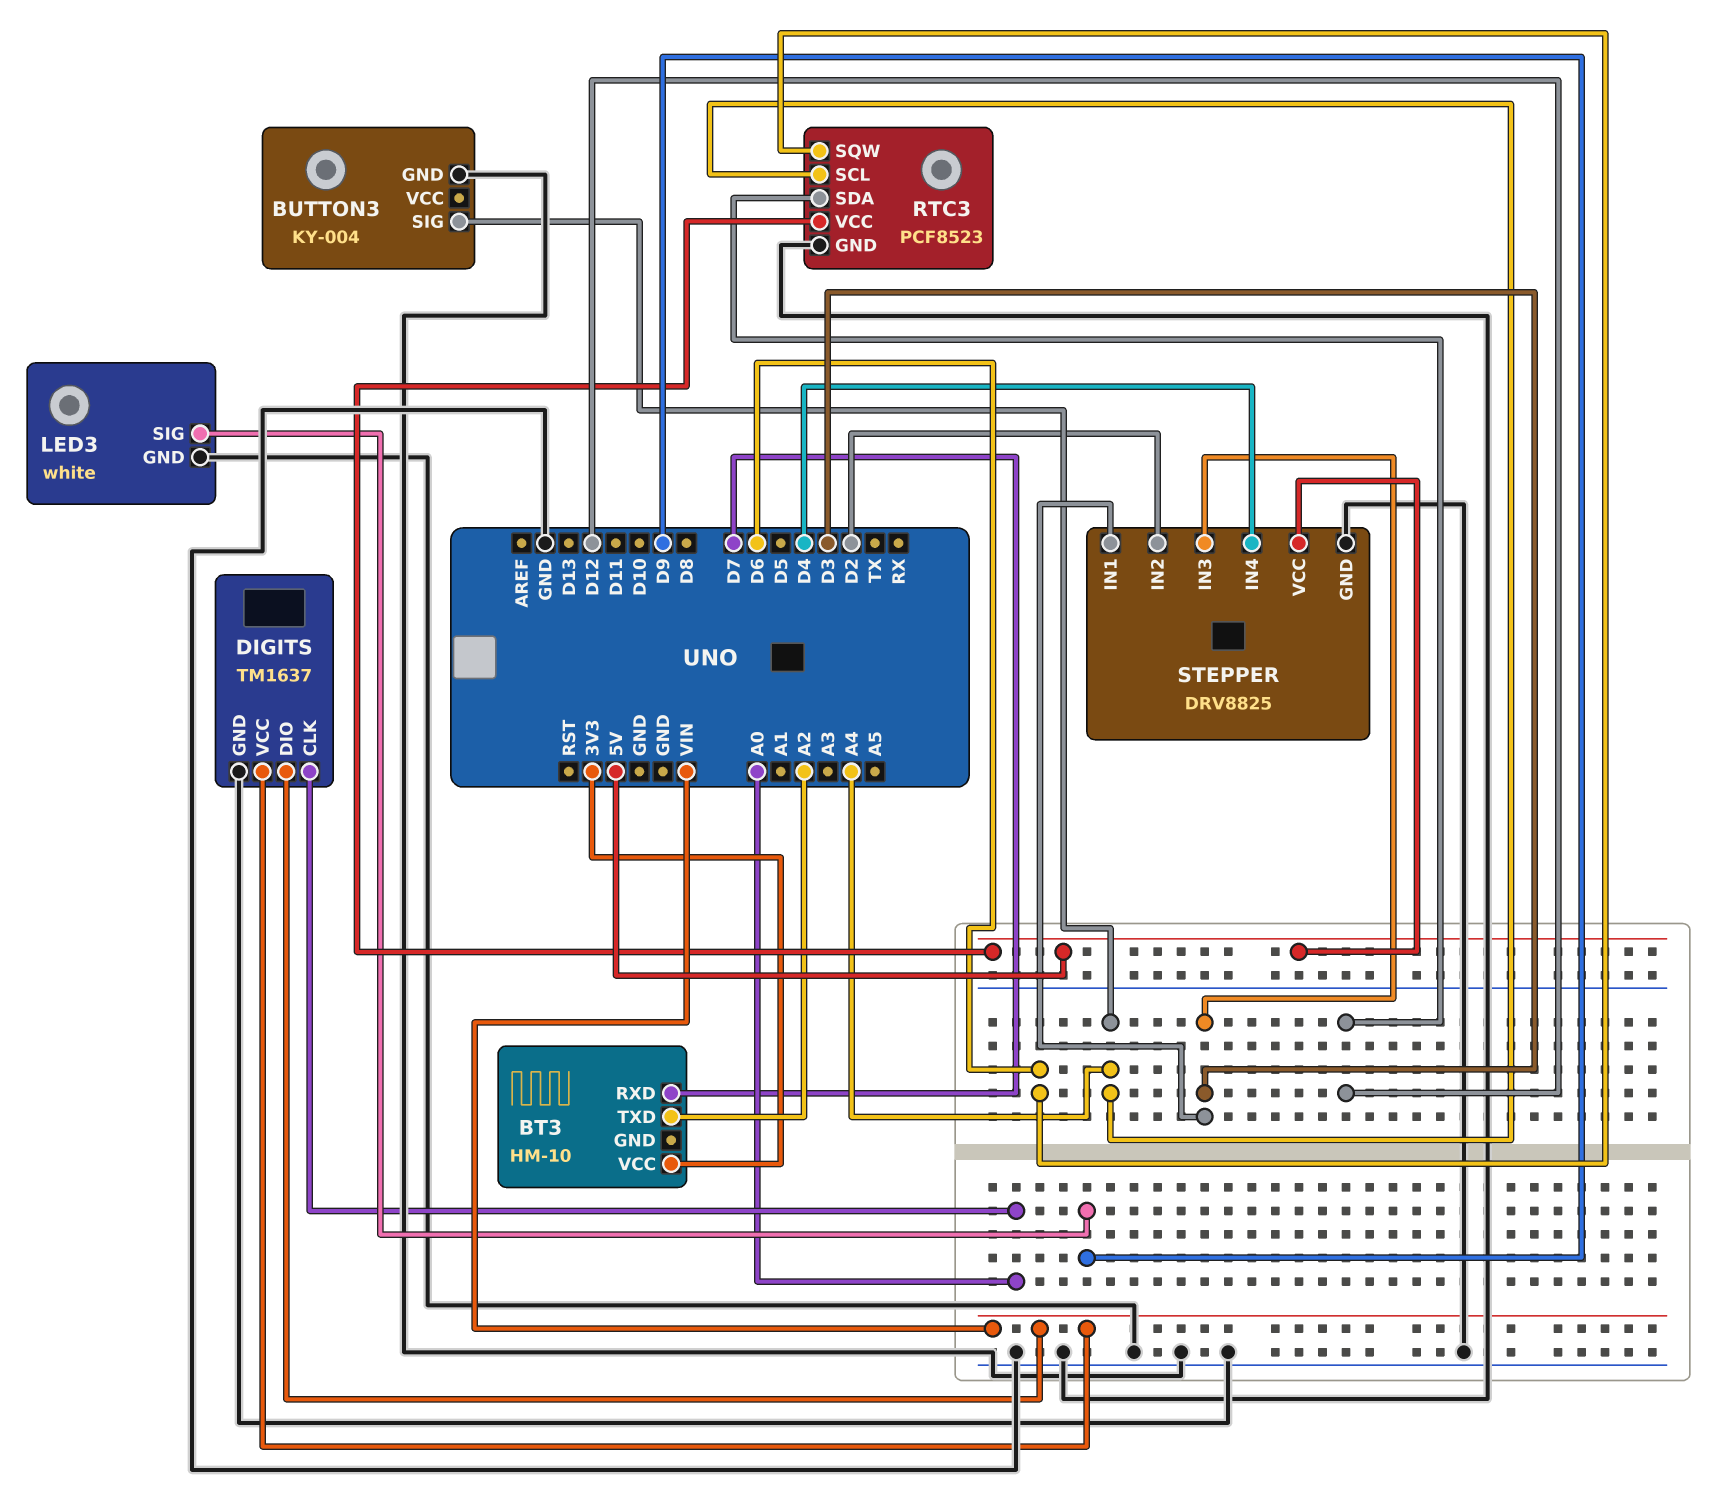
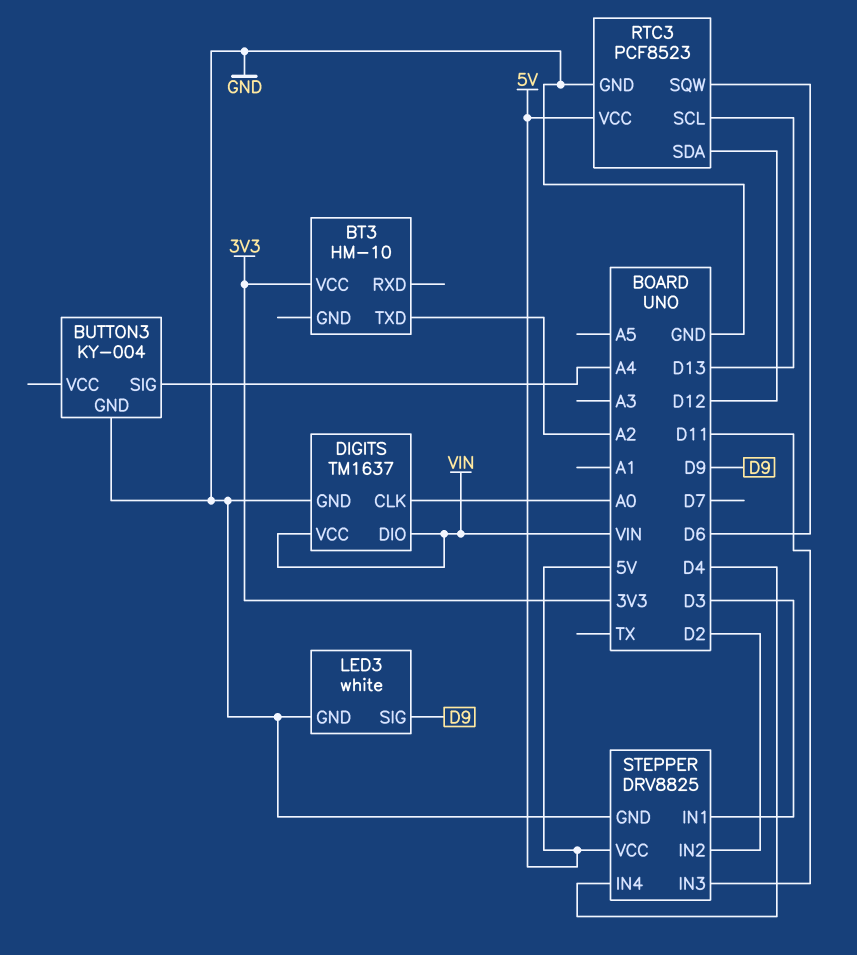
BT3 pin RXD: D7 -> none
RTC3 pin SCL: A4 -> D13
STEPPER pin IN3: D3 -> D11

